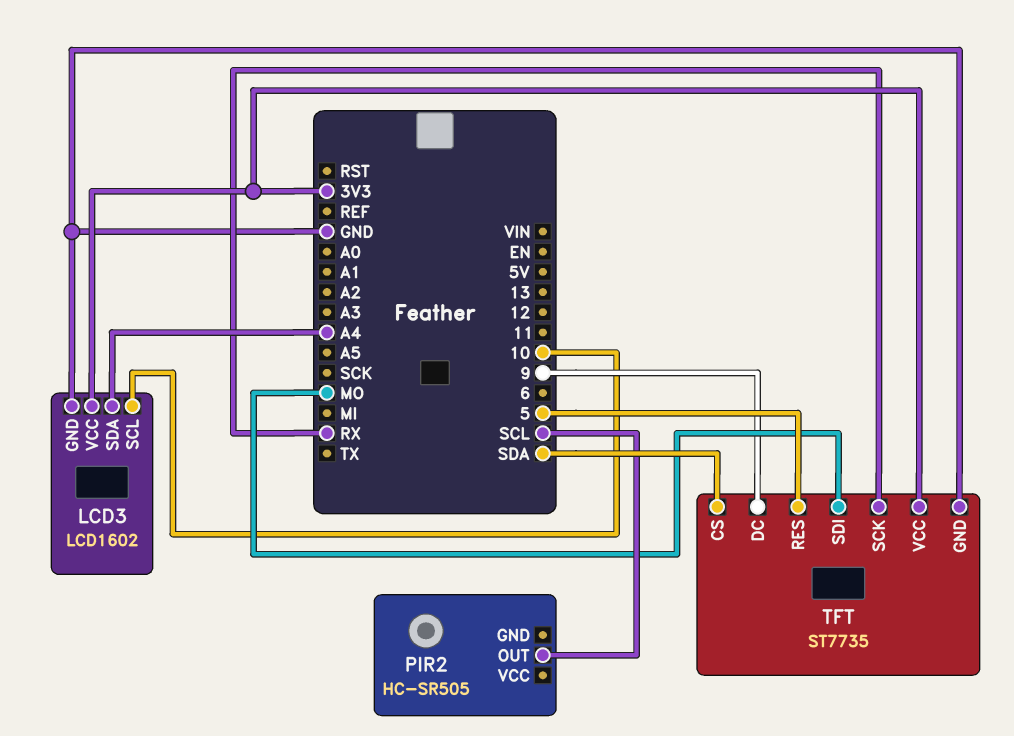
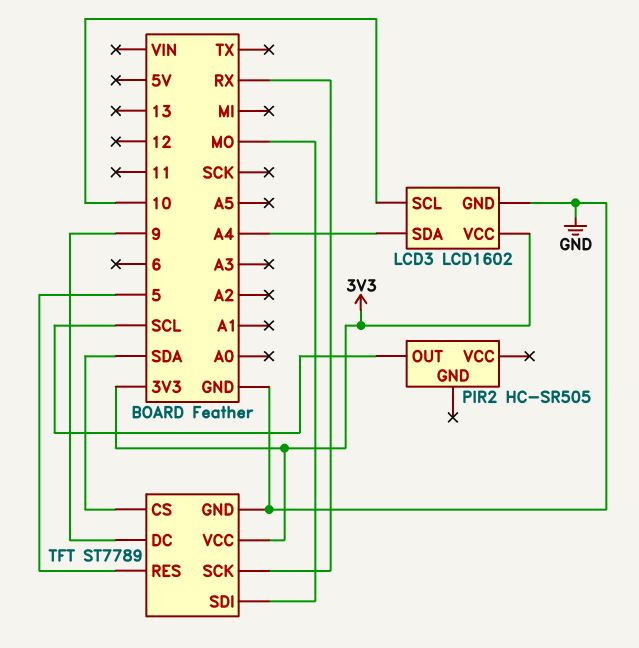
TFT: ST7735 -> ST7789

